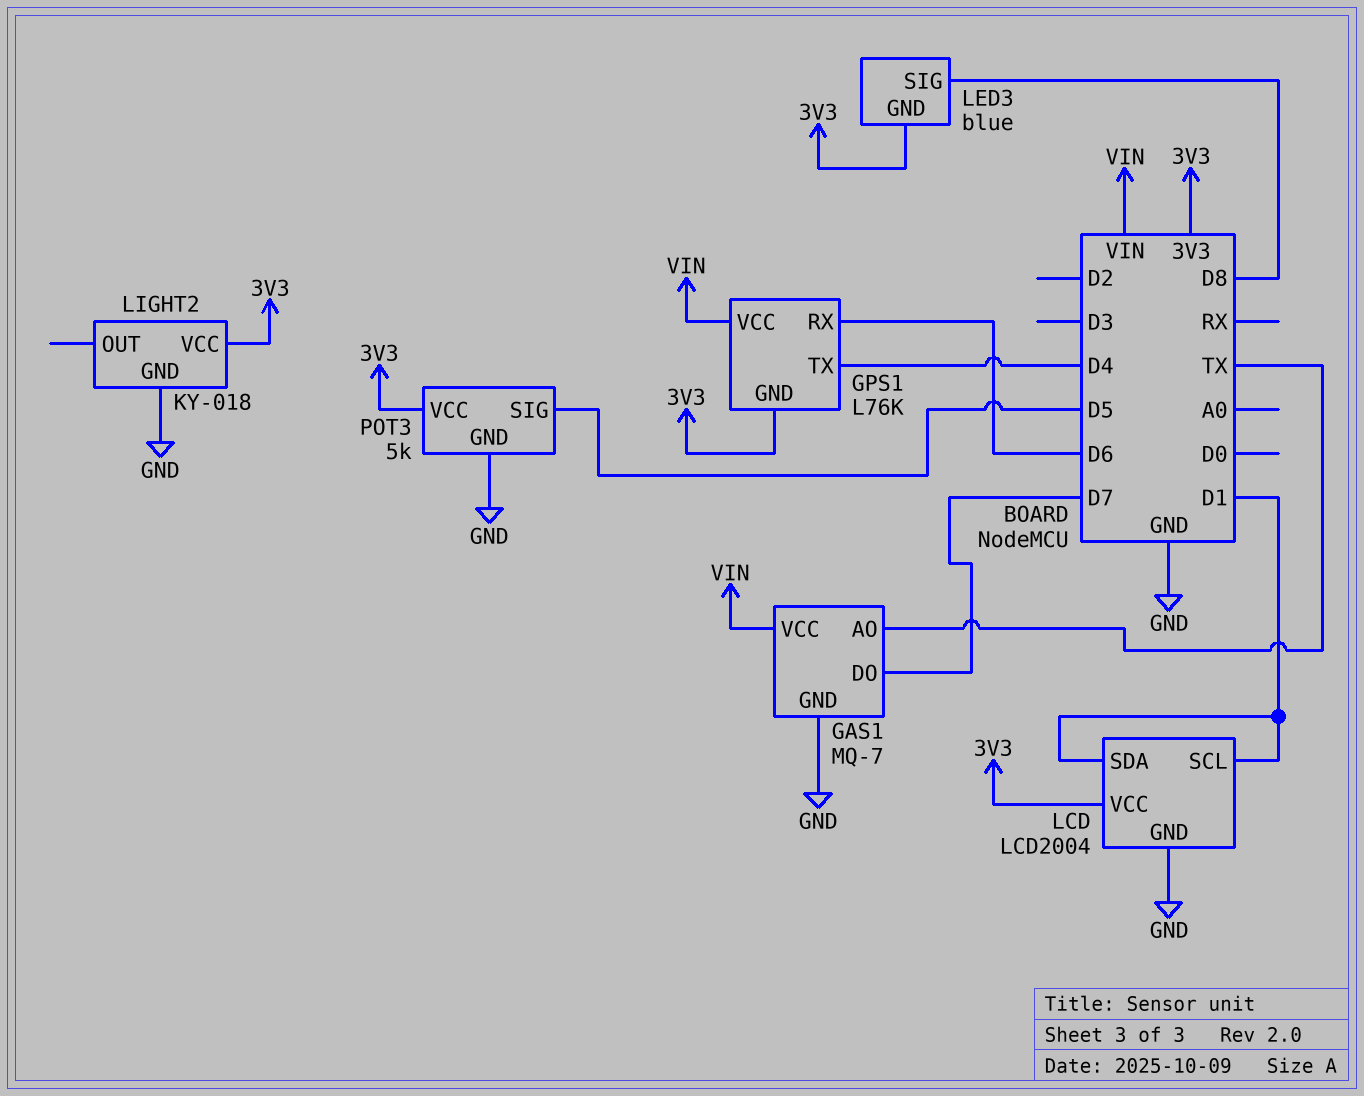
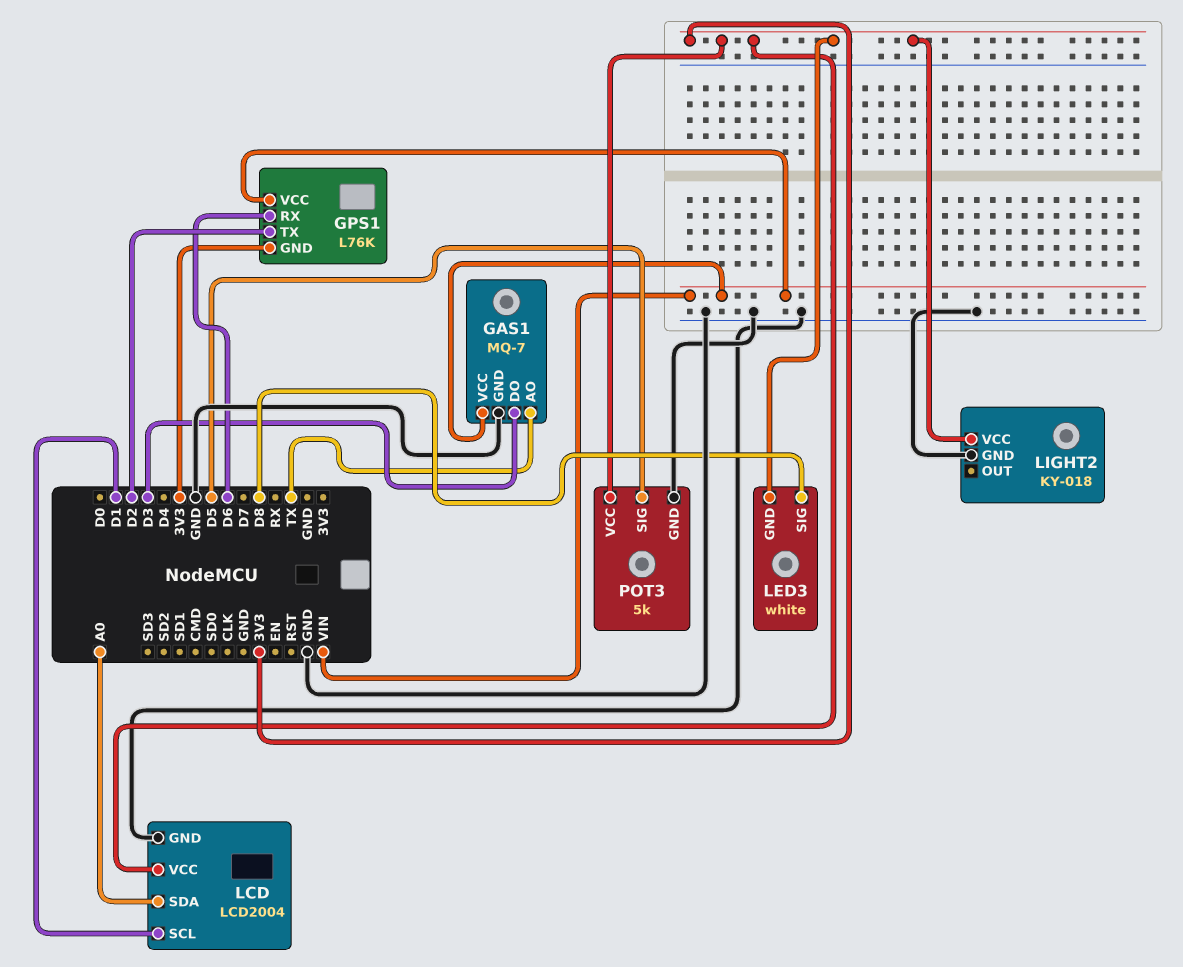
GAS1 pin DO: D7 -> D3
GPS1 pin TX: D4 -> D2
LCD pin SDA: D1 -> A0
LED3: blue -> white

